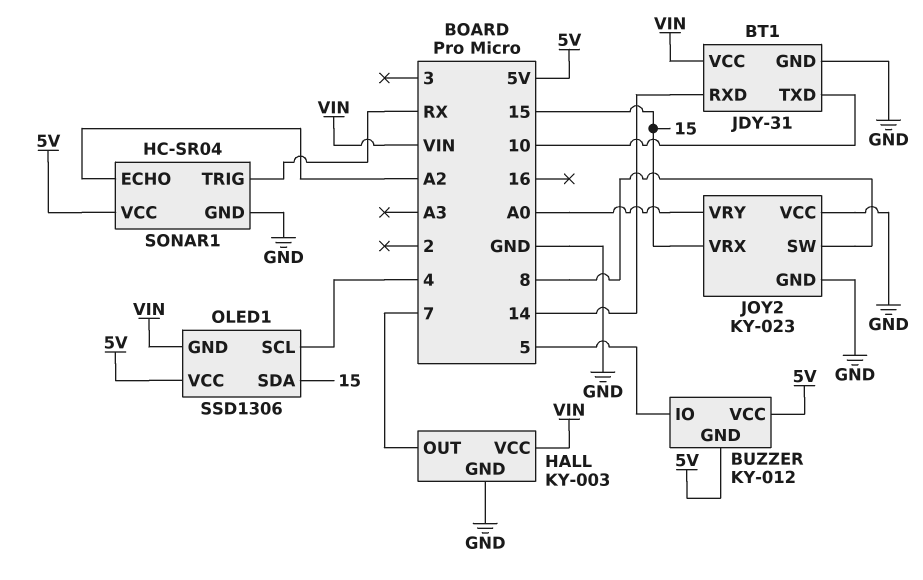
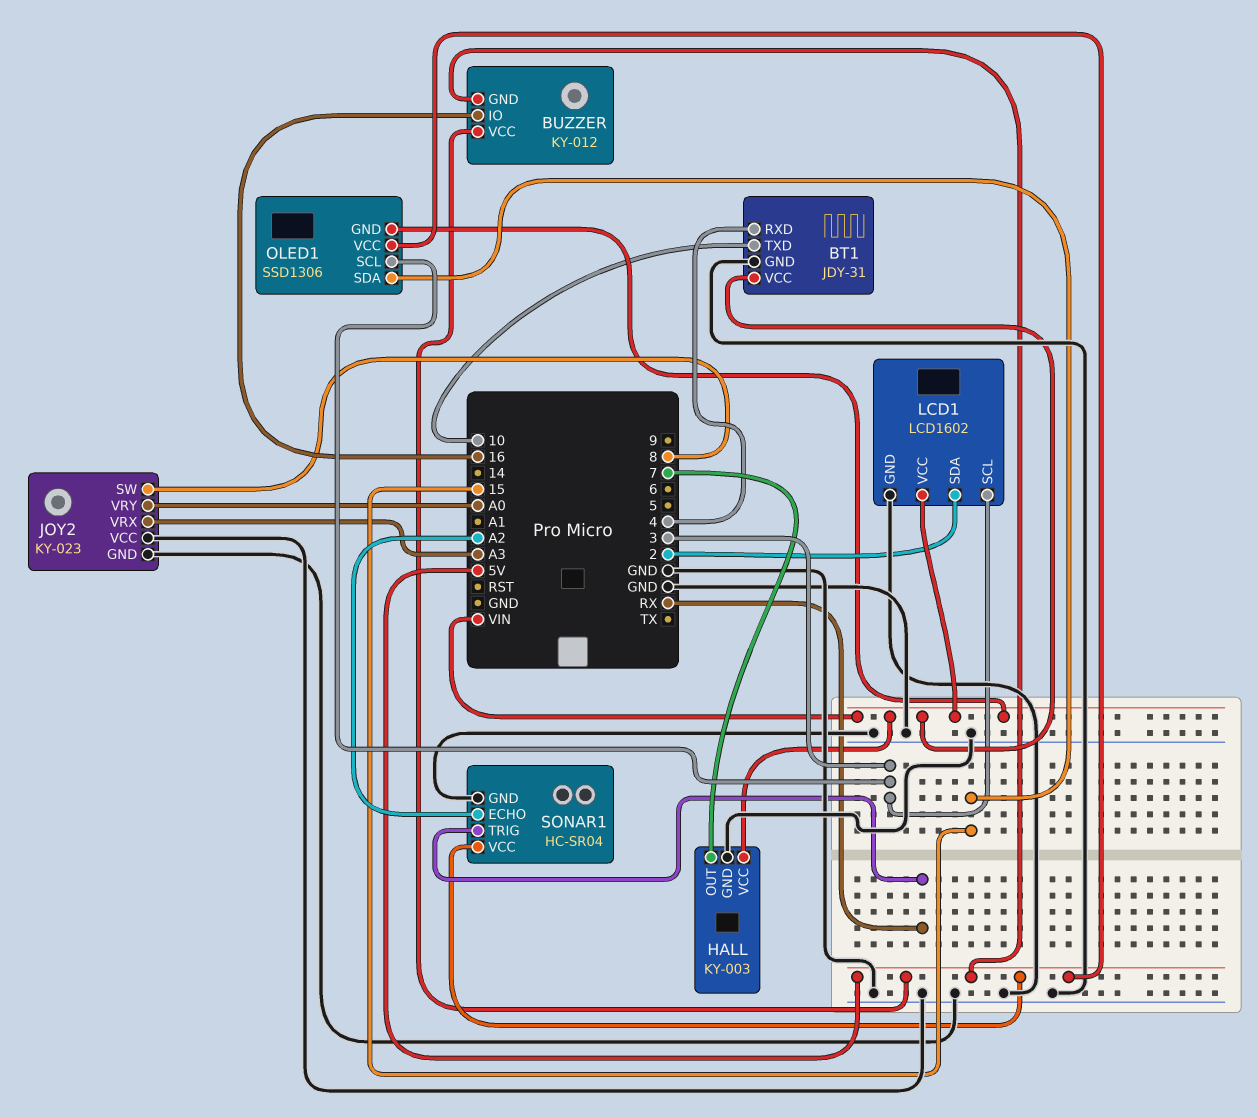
BT1 pin RXD: 14 -> 4
BUZZER pin IO: 5 -> 16
JOY2 pin VRX: 15 -> A3
LCD1: none -> LCD1602
LCD1 pin GND: none -> GND
LCD1 pin SCL: none -> 3
LCD1 pin SDA: none -> 2
LCD1 pin VCC: none -> VIN
OLED1 pin SCL: 4 -> 3

